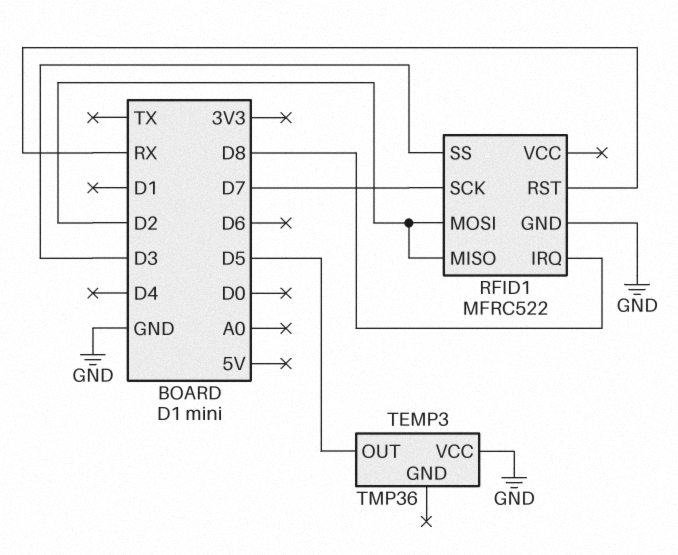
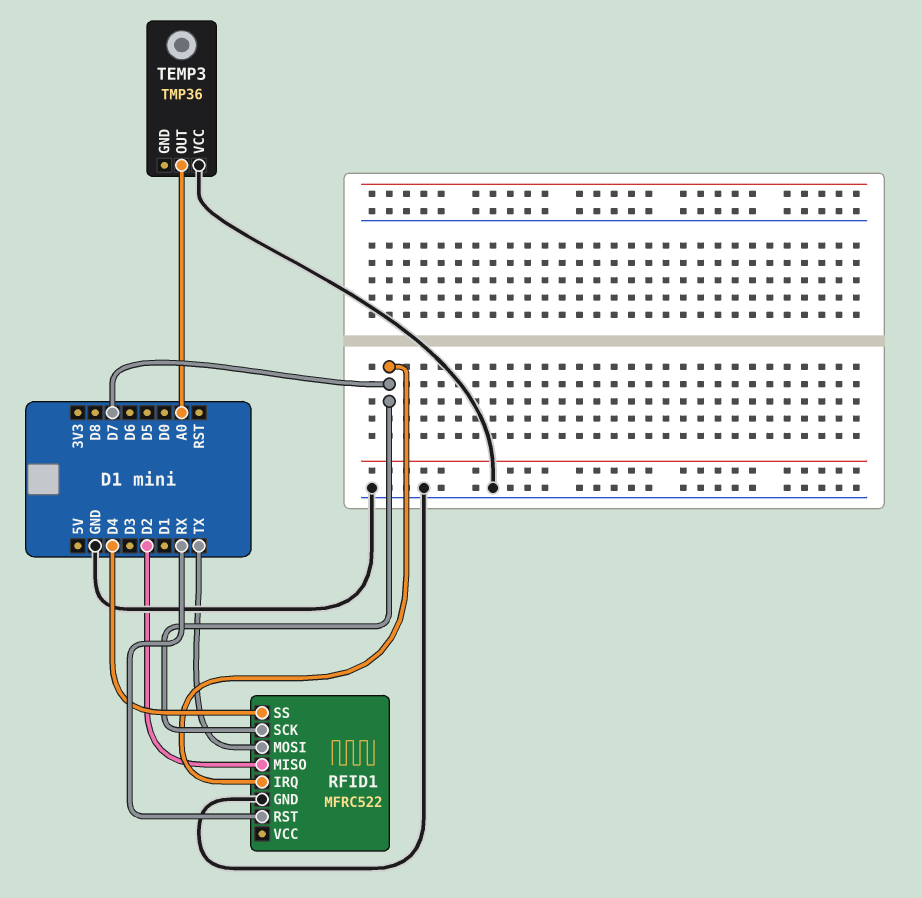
RFID1 pin IRQ: D8 -> D7
RFID1 pin MOSI: D2 -> TX
RFID1 pin SS: D3 -> D4
TEMP3 pin OUT: D5 -> A0

